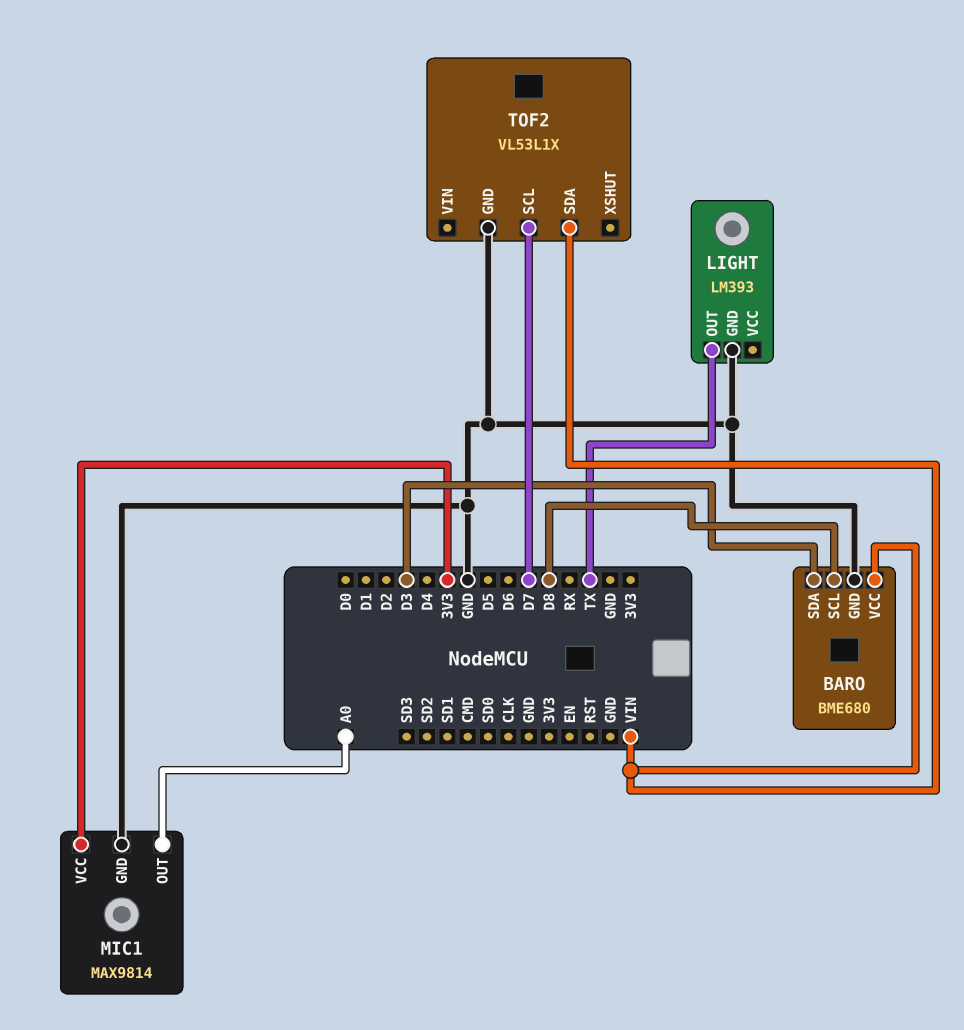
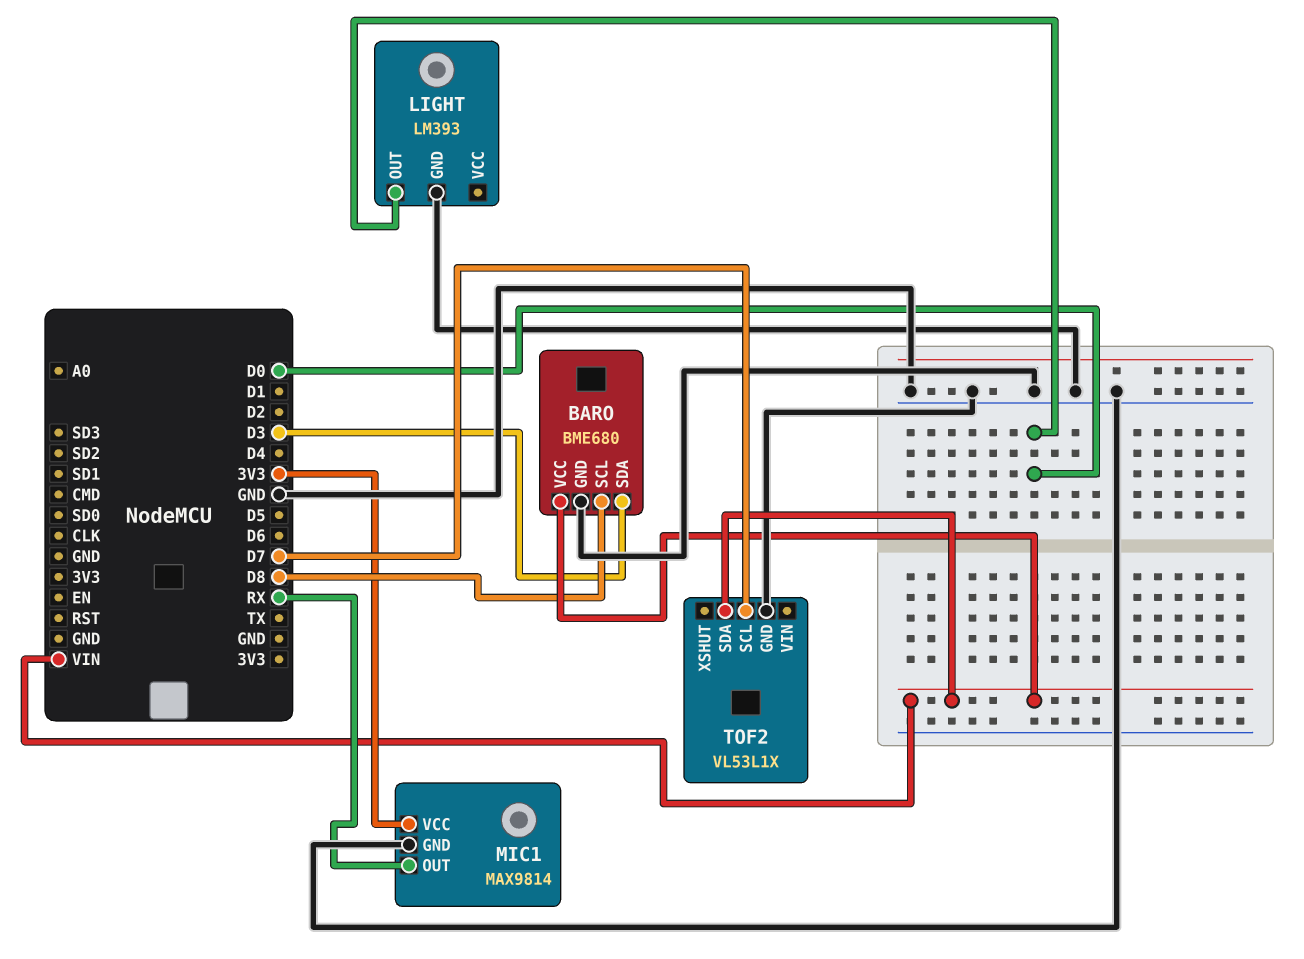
LIGHT pin OUT: TX -> D0
MIC1 pin OUT: A0 -> RX

